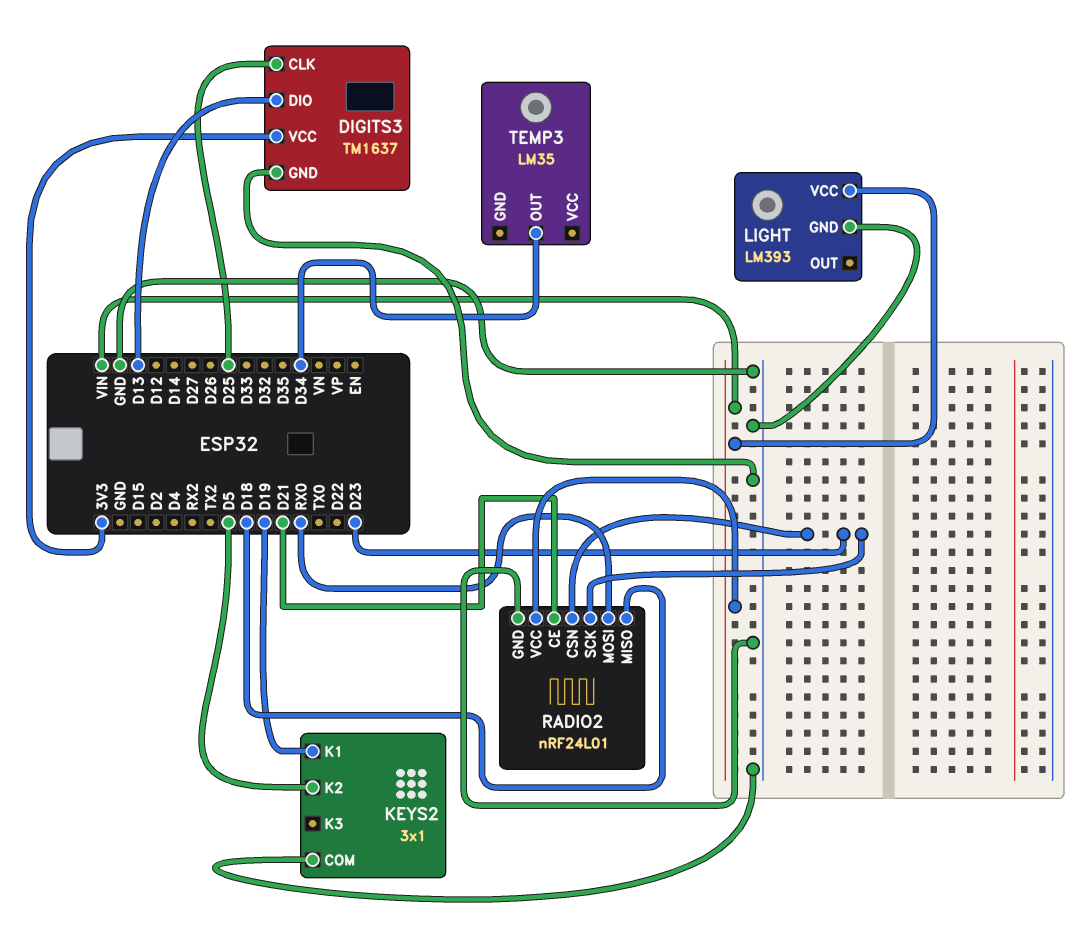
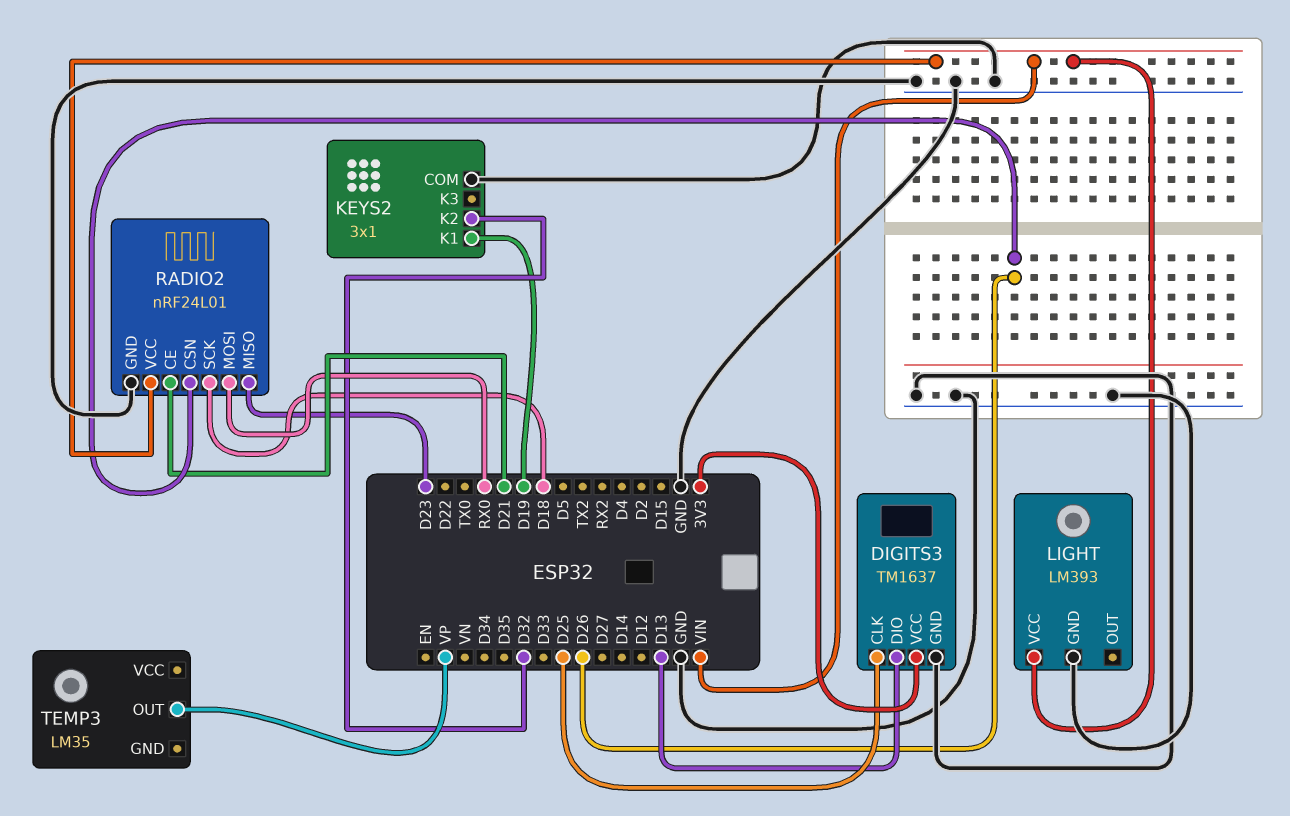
KEYS2 pin K2: D5 -> D32
RADIO2 pin CSN: D23 -> D26
RADIO2 pin MISO: D18 -> D23
RADIO2 pin SCK: D23 -> D18
TEMP3 pin OUT: D34 -> VP

